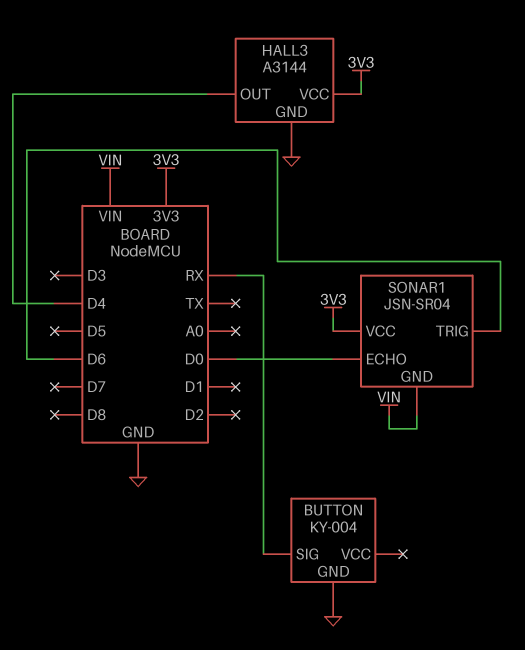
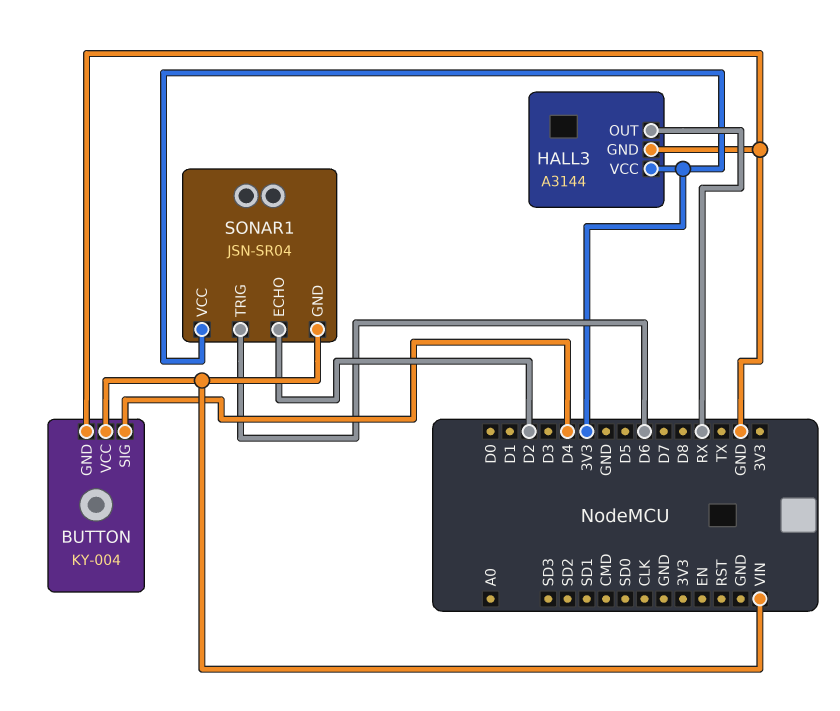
BUTTON pin SIG: RX -> D4
BUTTON pin VCC: none -> VIN
HALL3 pin OUT: D4 -> RX
SONAR1 pin ECHO: D0 -> D2

